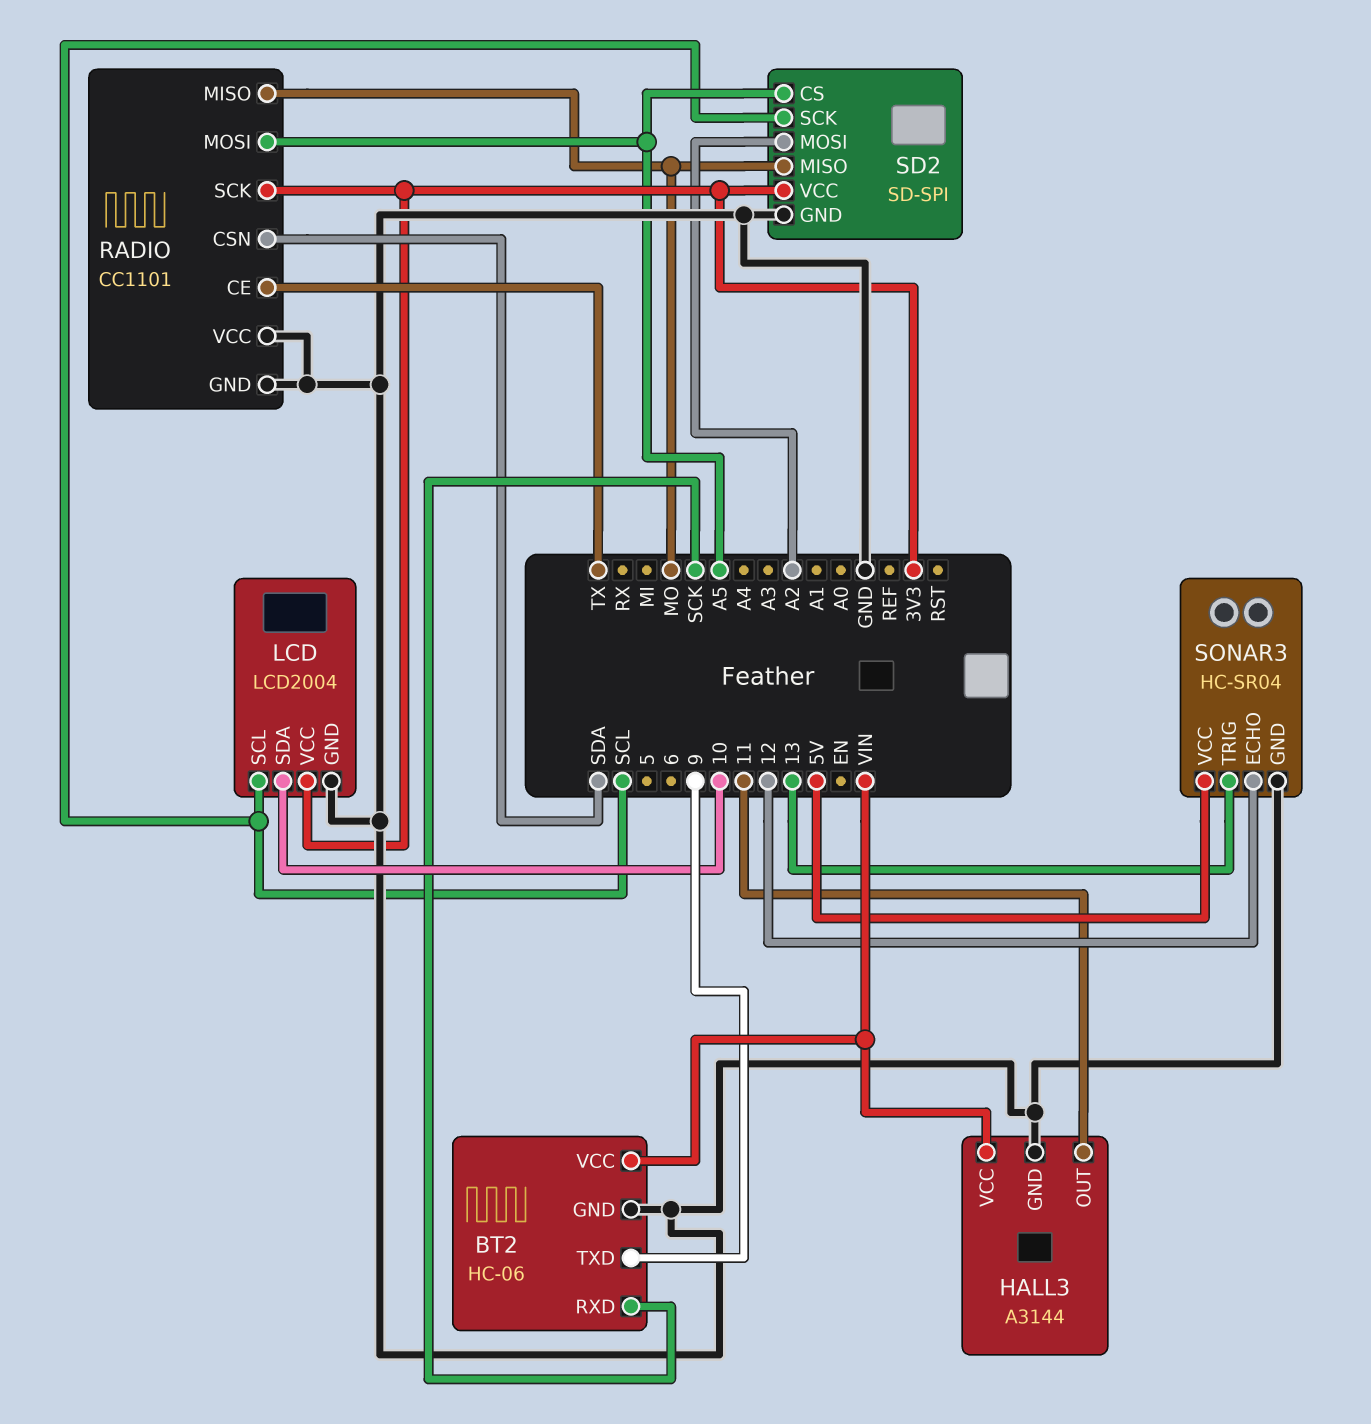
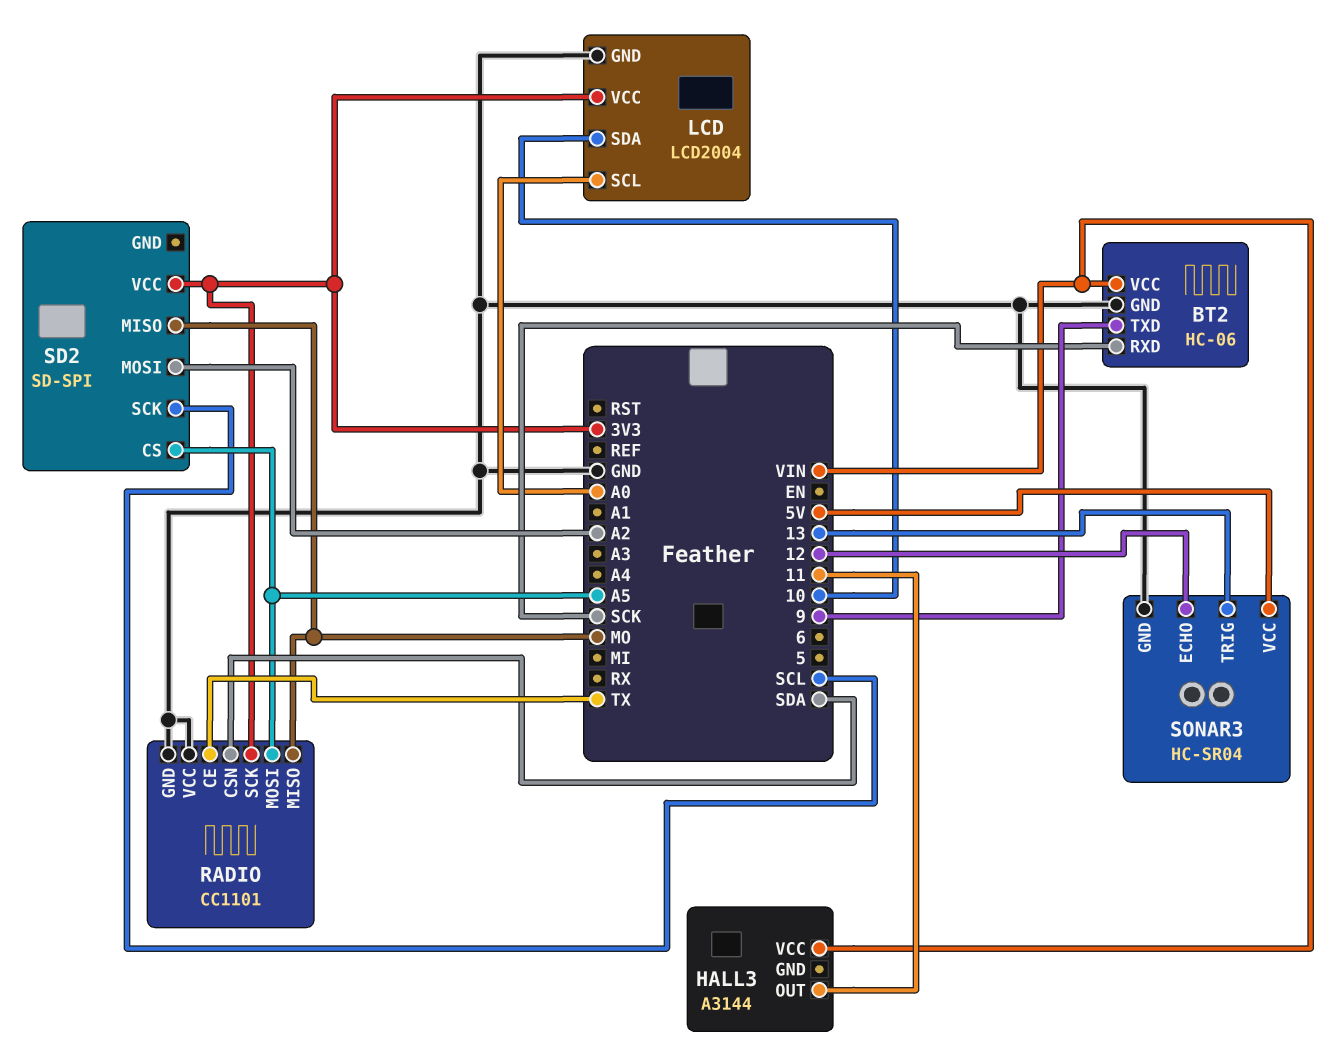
HALL3 pin GND: GND -> none
LCD pin SCL: SCL -> A0
SD2 pin GND: GND -> none

